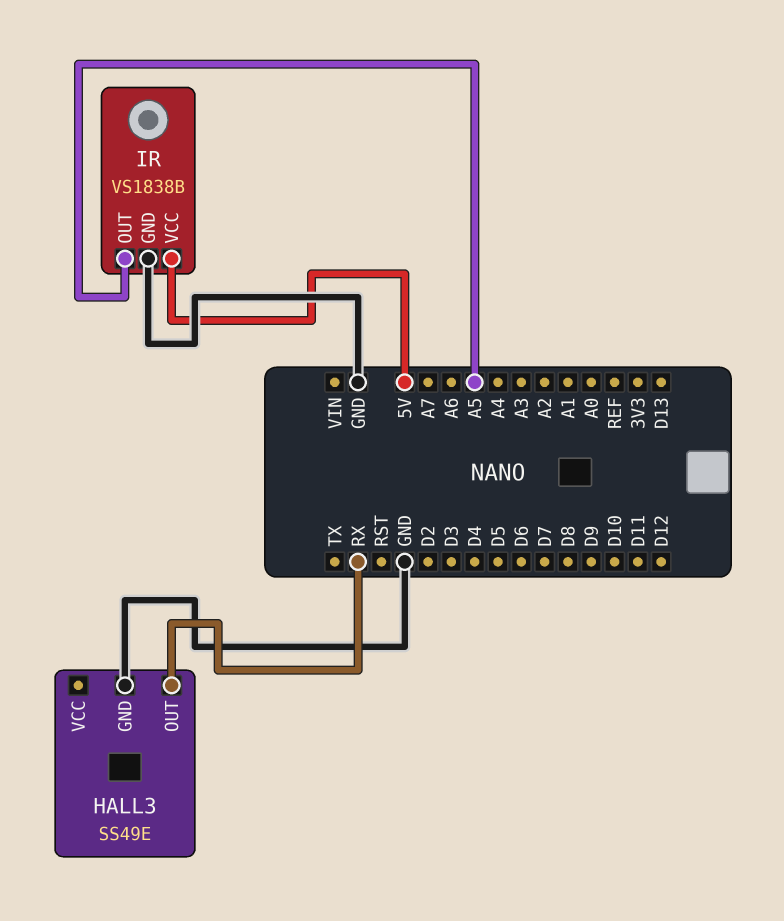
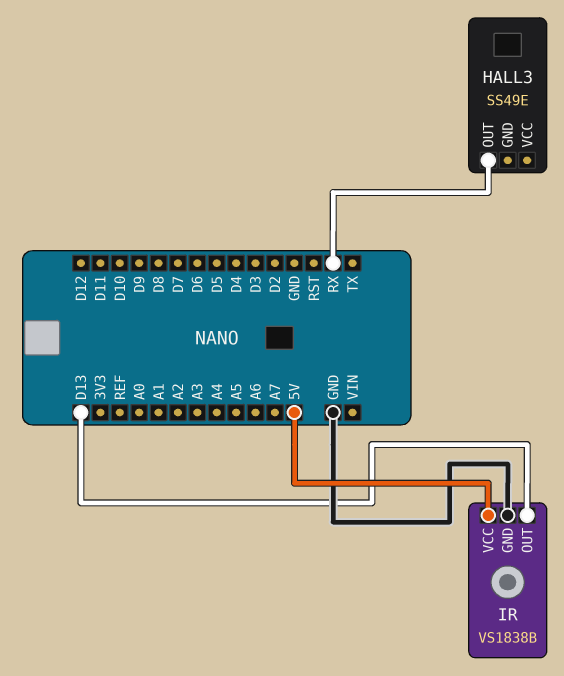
HALL3 pin GND: GND -> none
IR pin OUT: A5 -> D13

